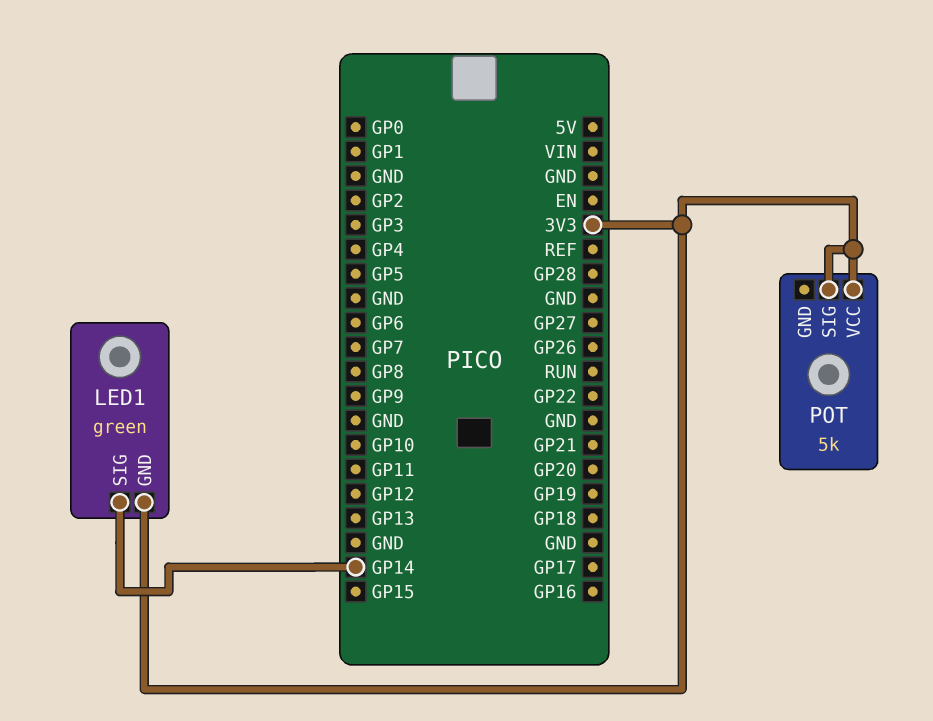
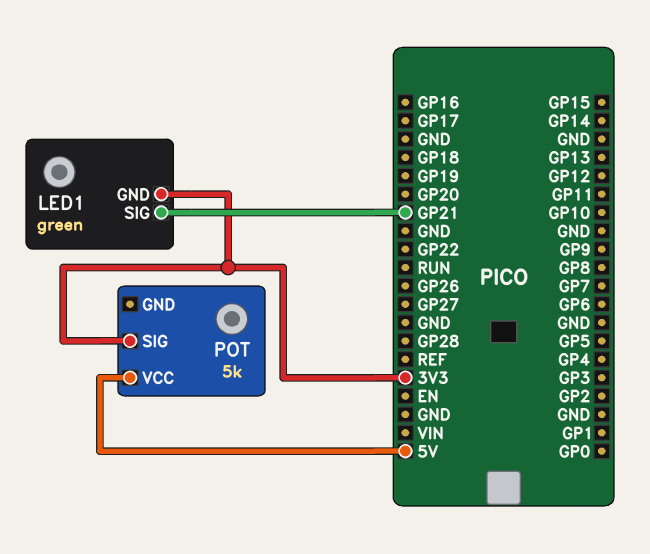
LED1 pin SIG: GP14 -> GP21
POT pin VCC: 3V3 -> 5V

